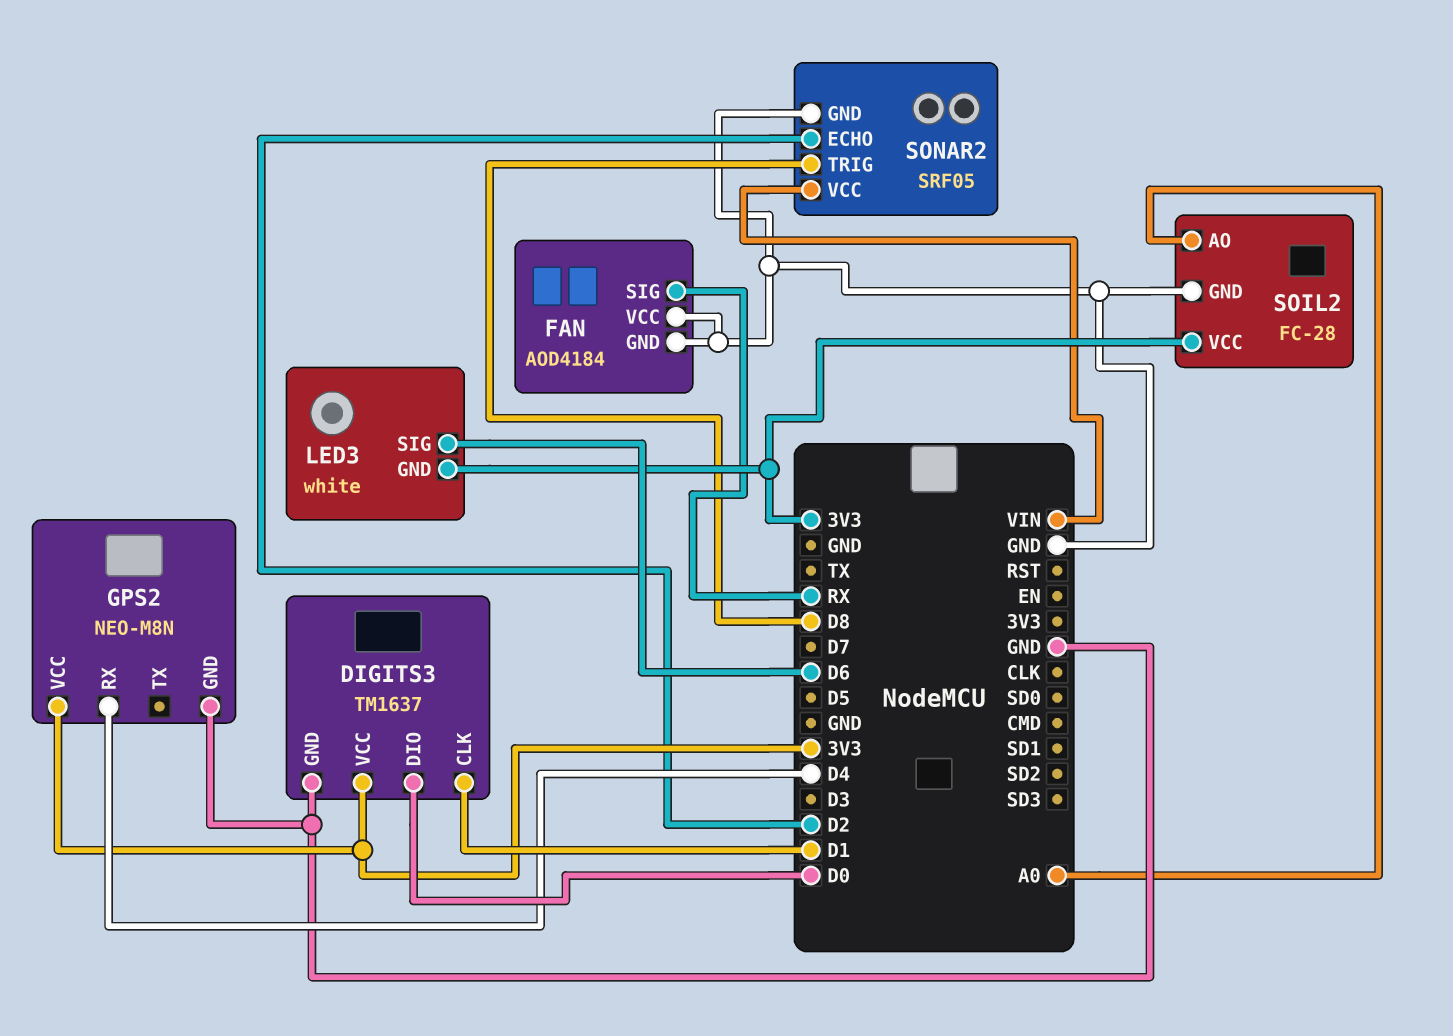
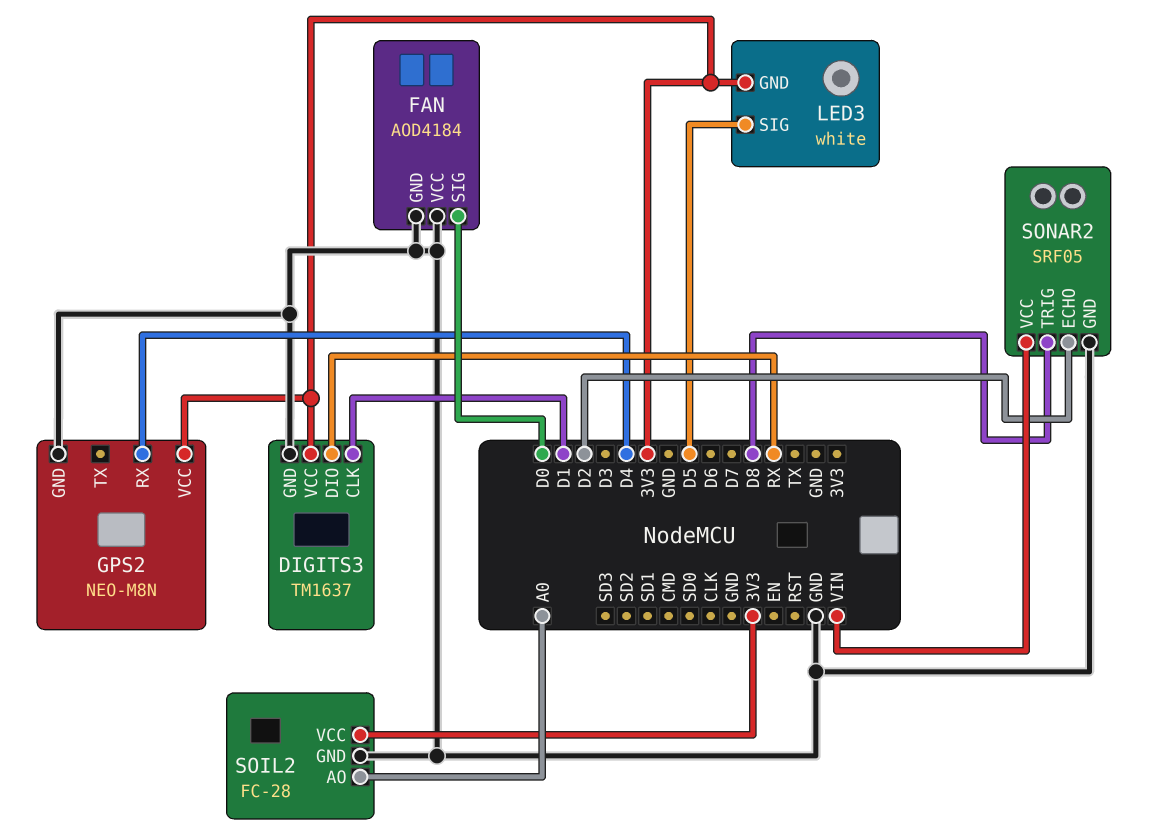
DIGITS3 pin DIO: D0 -> RX
FAN pin SIG: RX -> D0
LED3 pin SIG: D6 -> D5

